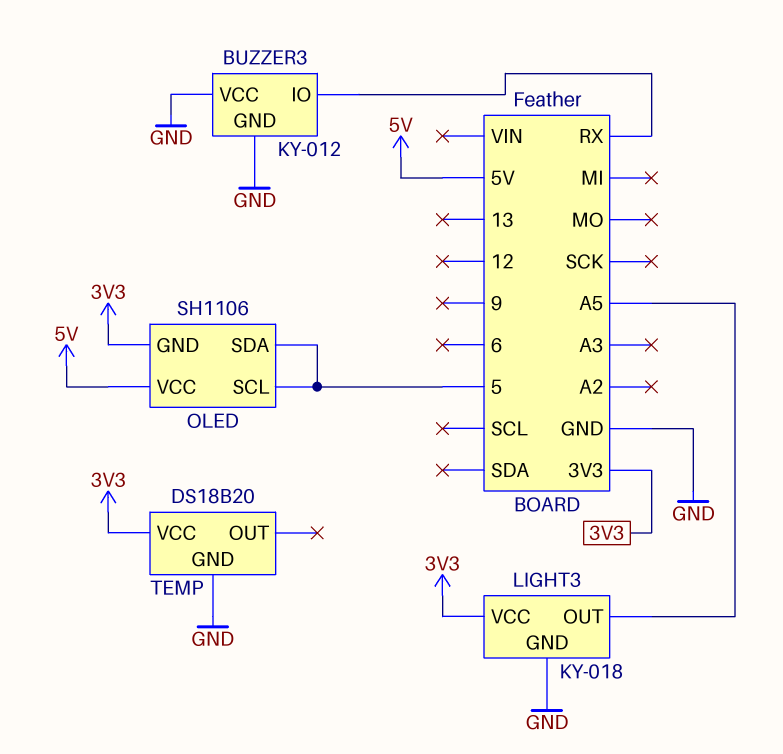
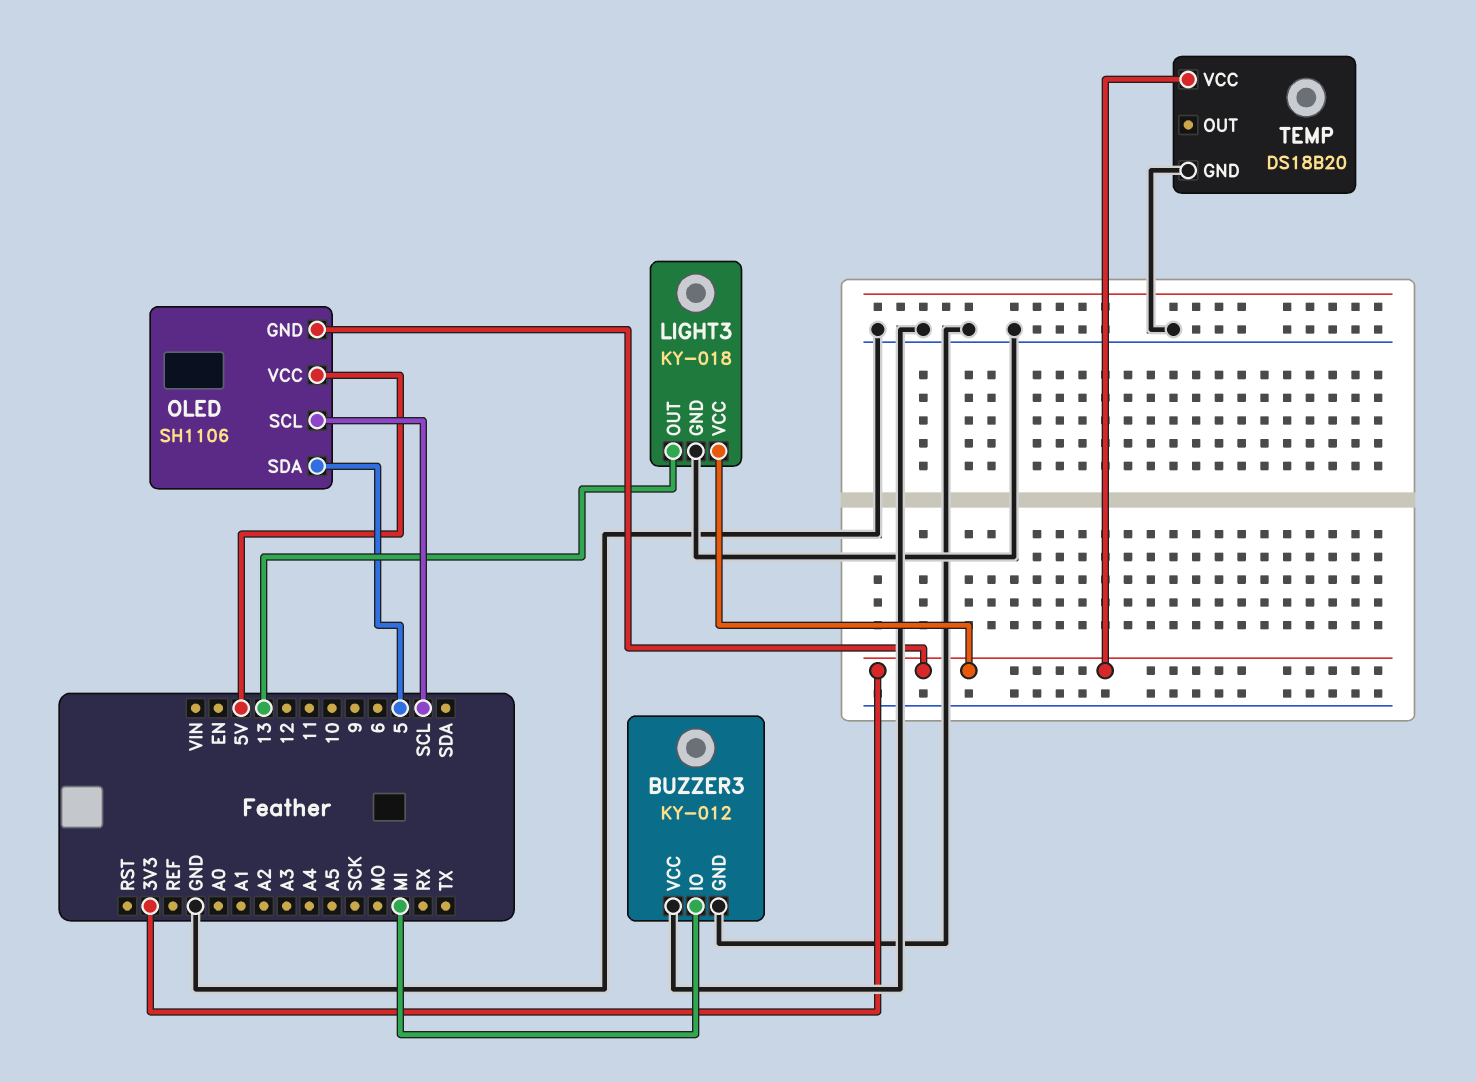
BUZZER3 pin IO: RX -> MI
LIGHT3 pin OUT: A5 -> 13
OLED pin SCL: 5 -> SCL

